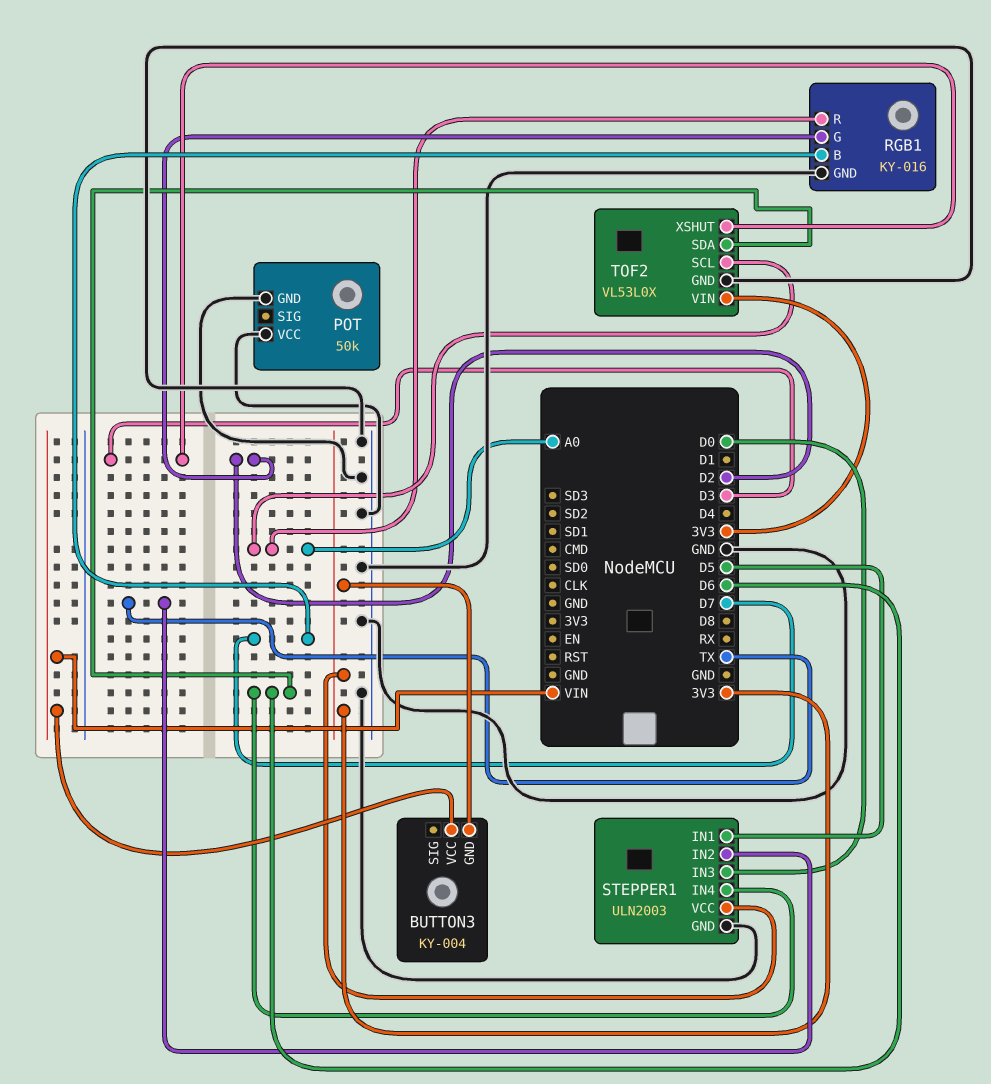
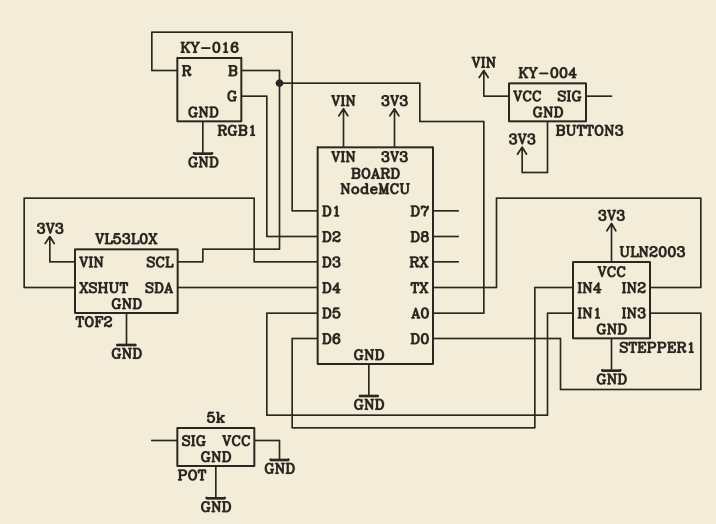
POT: 50k -> 5k
RGB1 pin B: D7 -> A0
RGB1 pin R: A0 -> D1
TOF2 pin SDA: D6 -> D4

